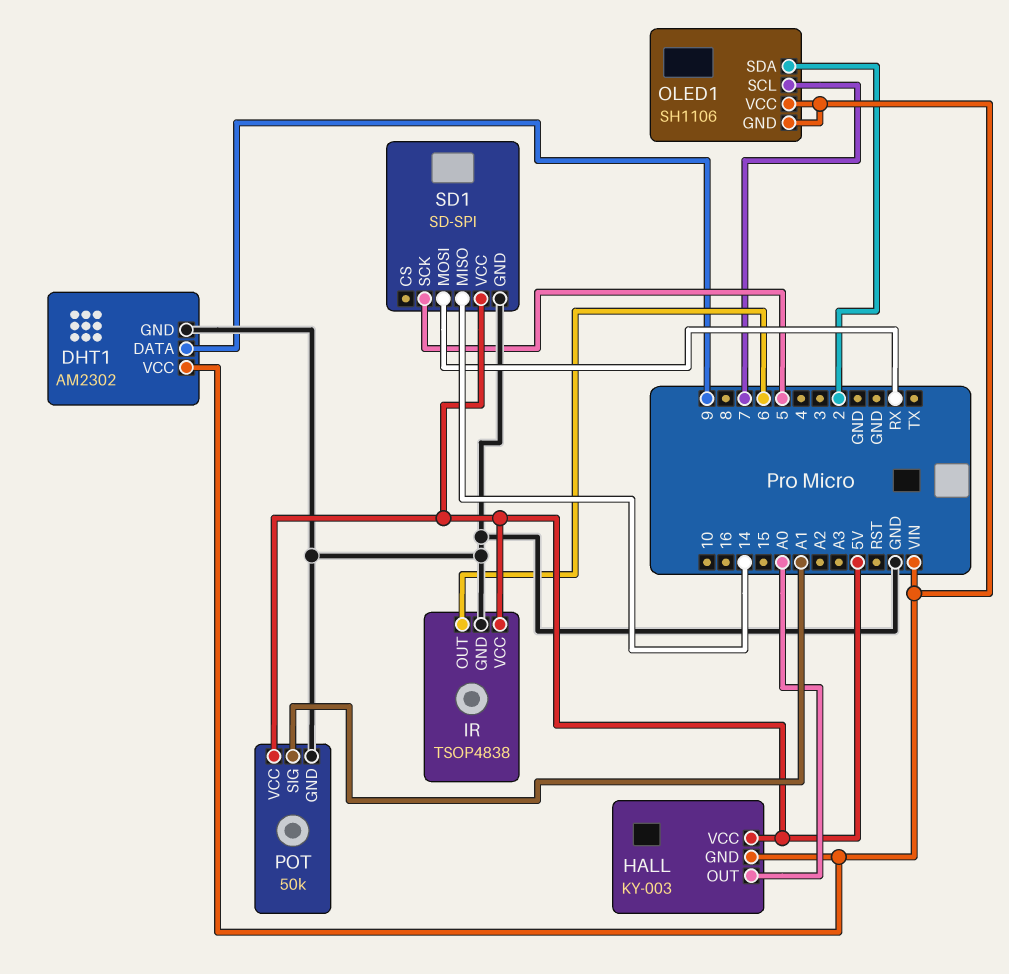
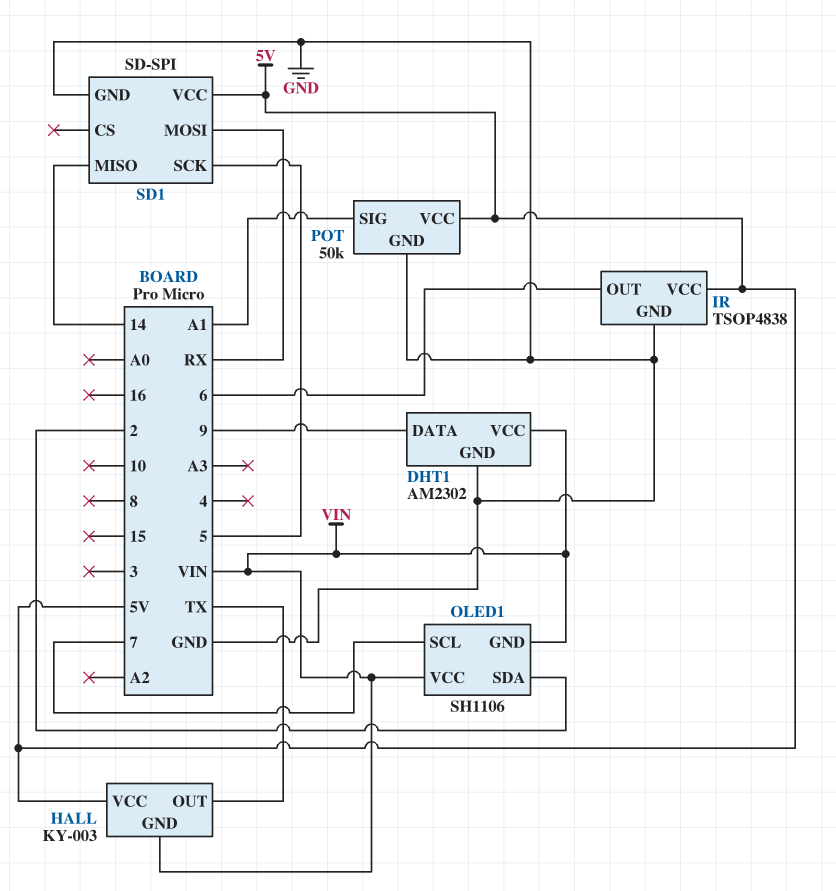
HALL pin OUT: A0 -> TX

